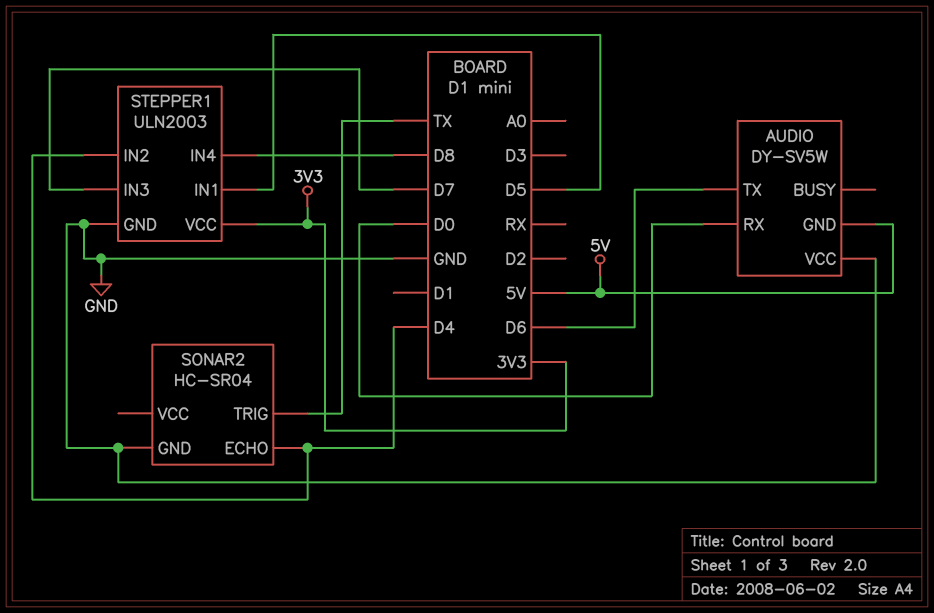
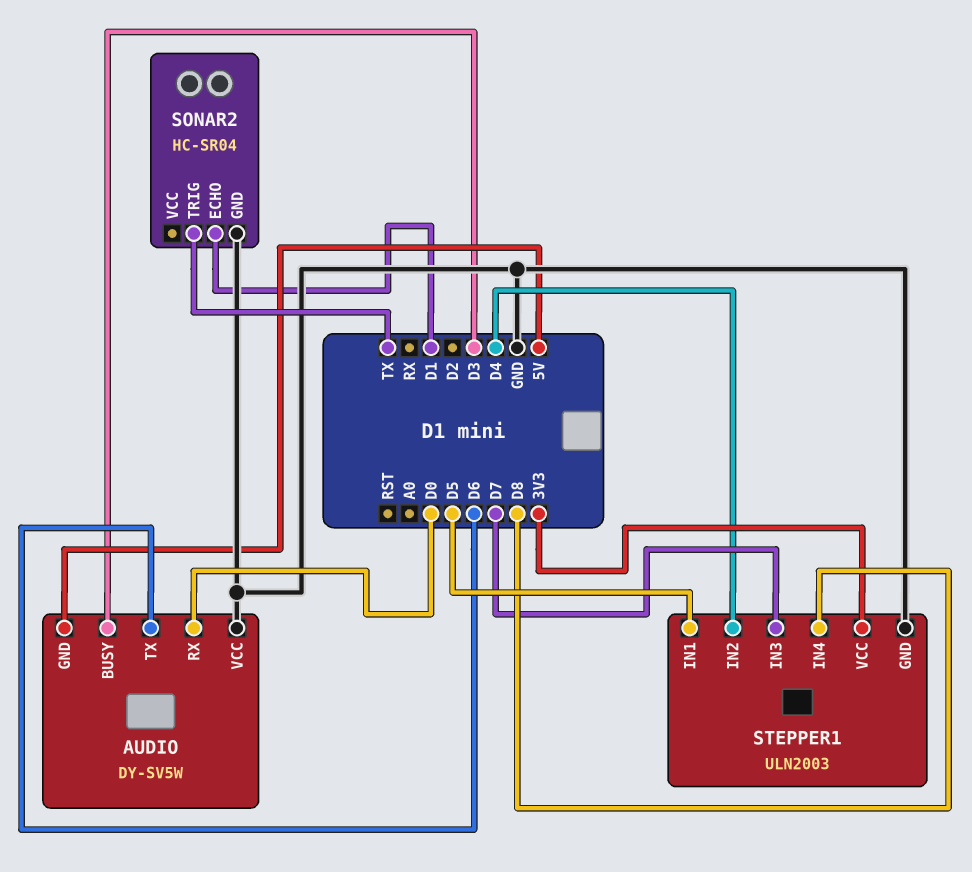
AUDIO pin BUSY: none -> D3
SONAR2 pin ECHO: D4 -> D1

